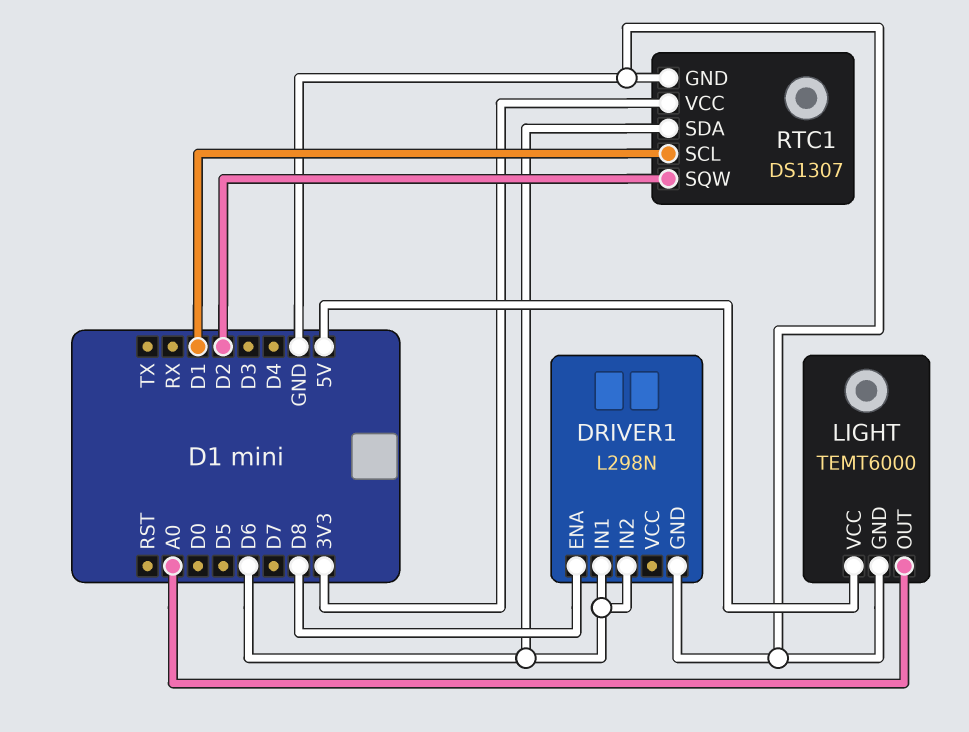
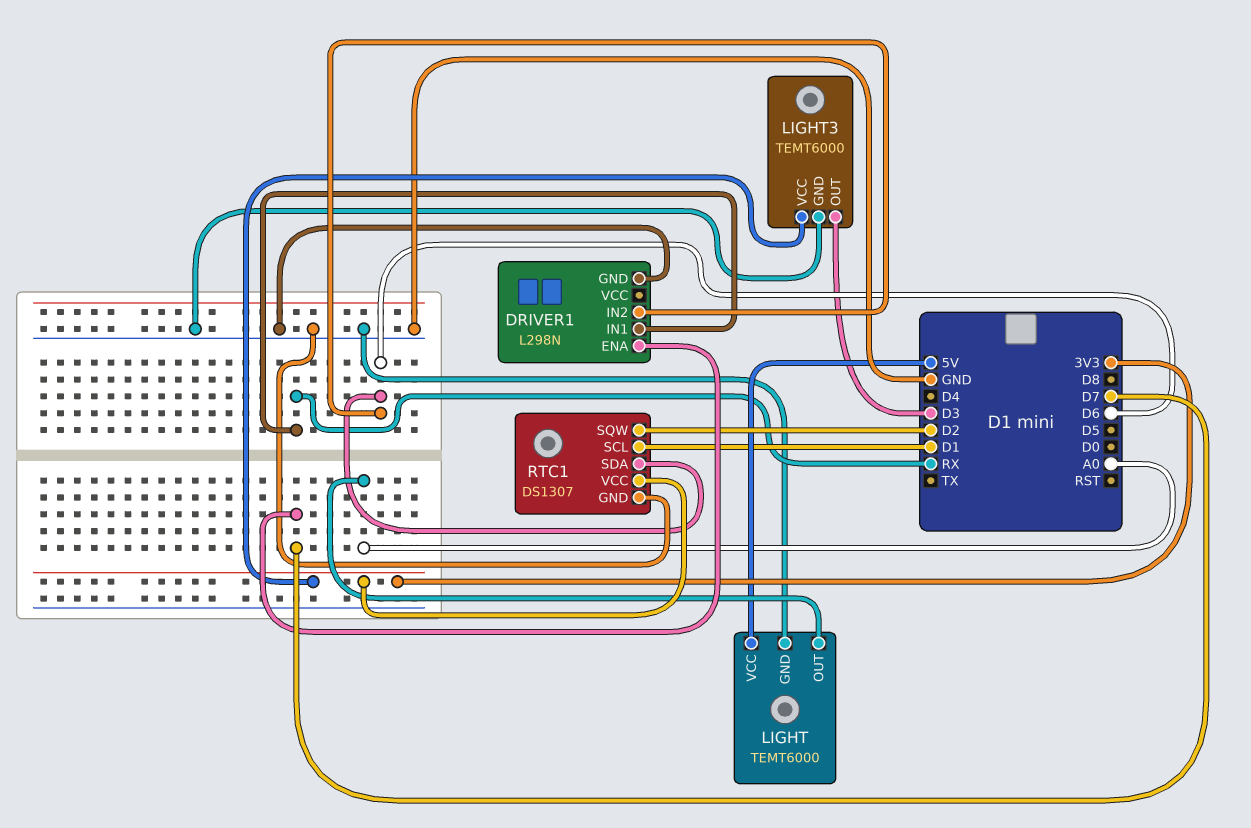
DRIVER1 pin ENA: D8 -> D7
DRIVER1 pin IN1: D6 -> RX
LIGHT3: none -> TEMT6000
LIGHT3 pin GND: none -> GND
LIGHT3 pin OUT: none -> D3
LIGHT3 pin VCC: none -> 3V3

